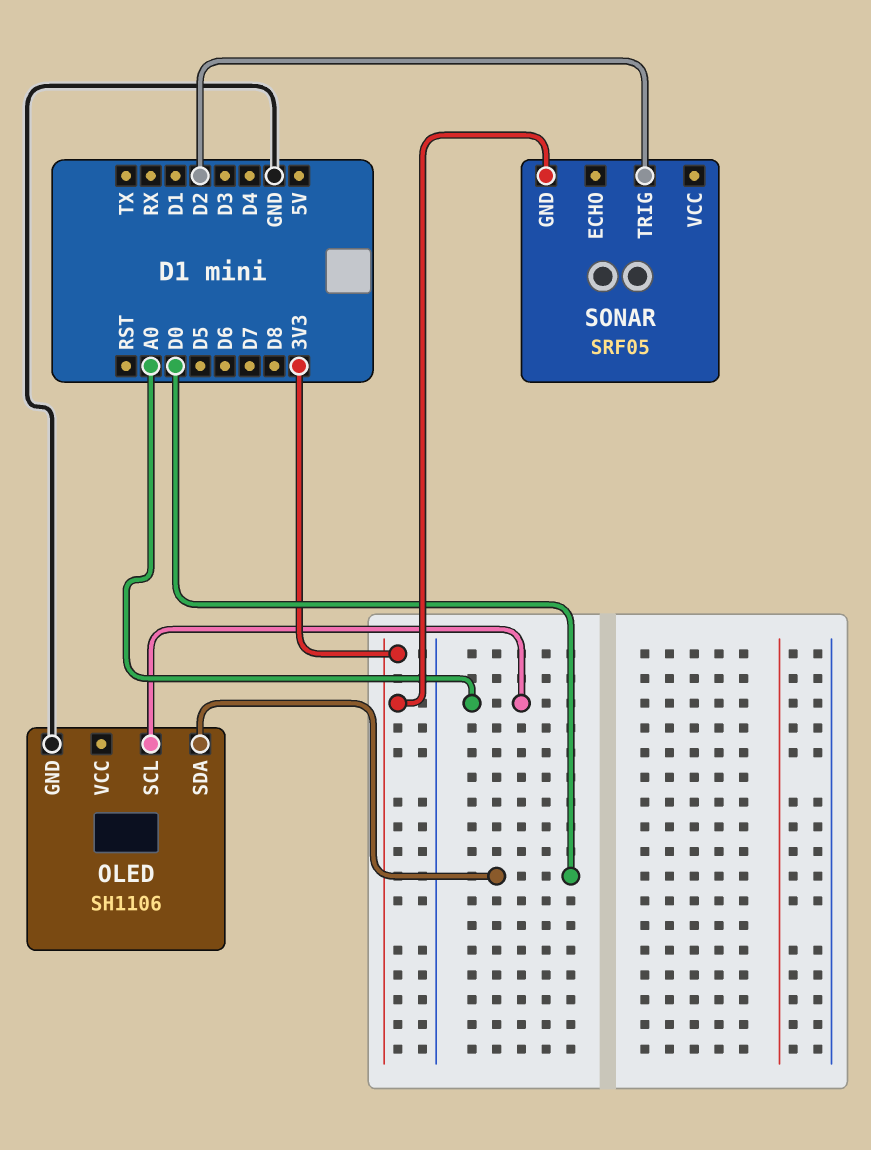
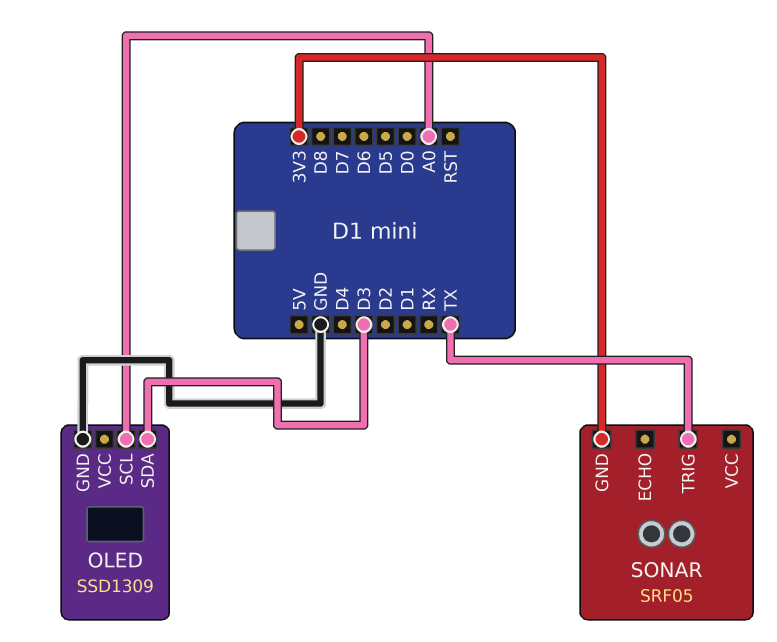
OLED: SH1106 -> SSD1309
OLED pin SDA: D0 -> D3
SONAR pin TRIG: D2 -> TX

